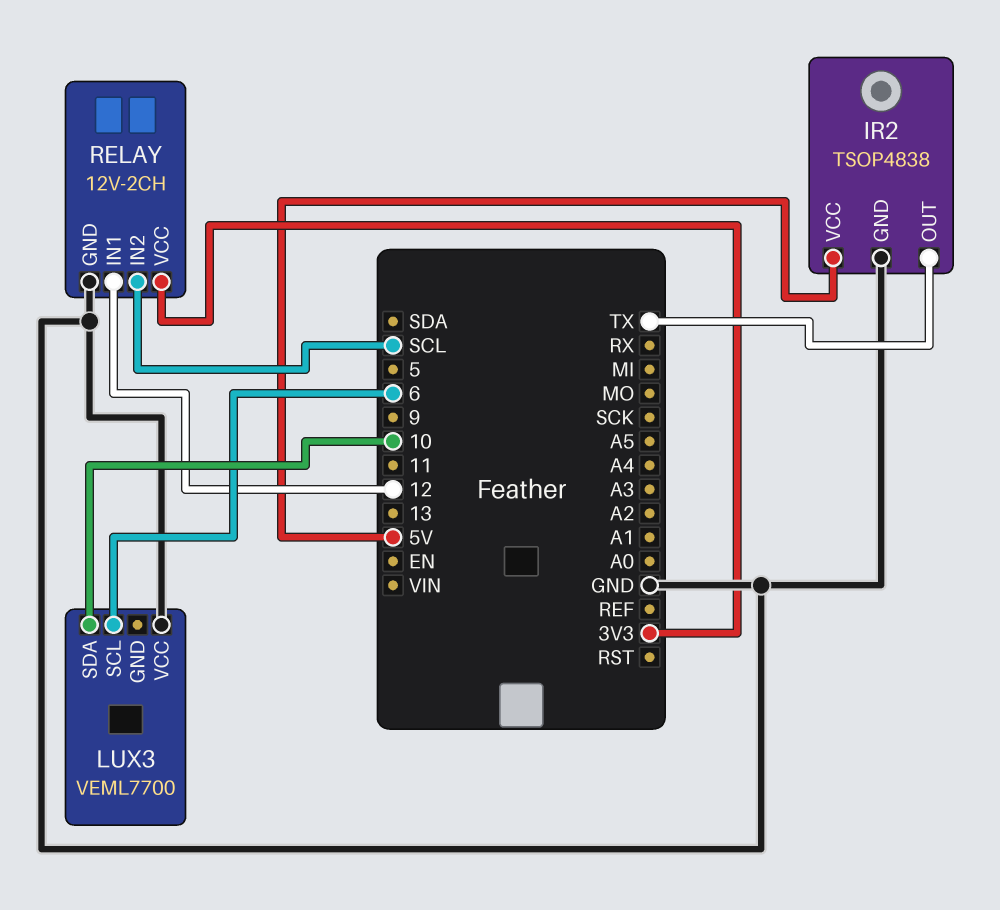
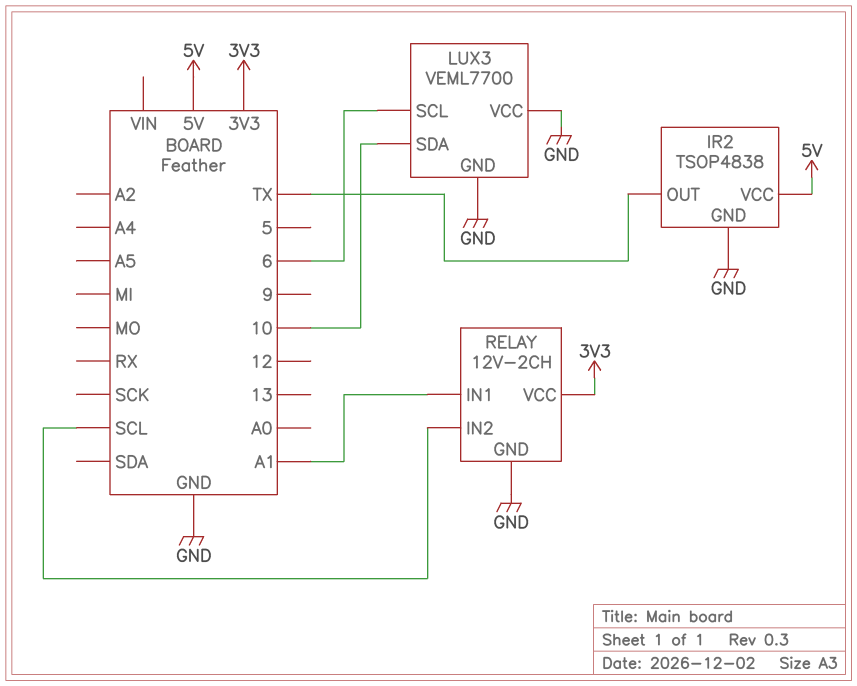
LUX3 pin GND: none -> GND
RELAY pin IN1: 12 -> A1

